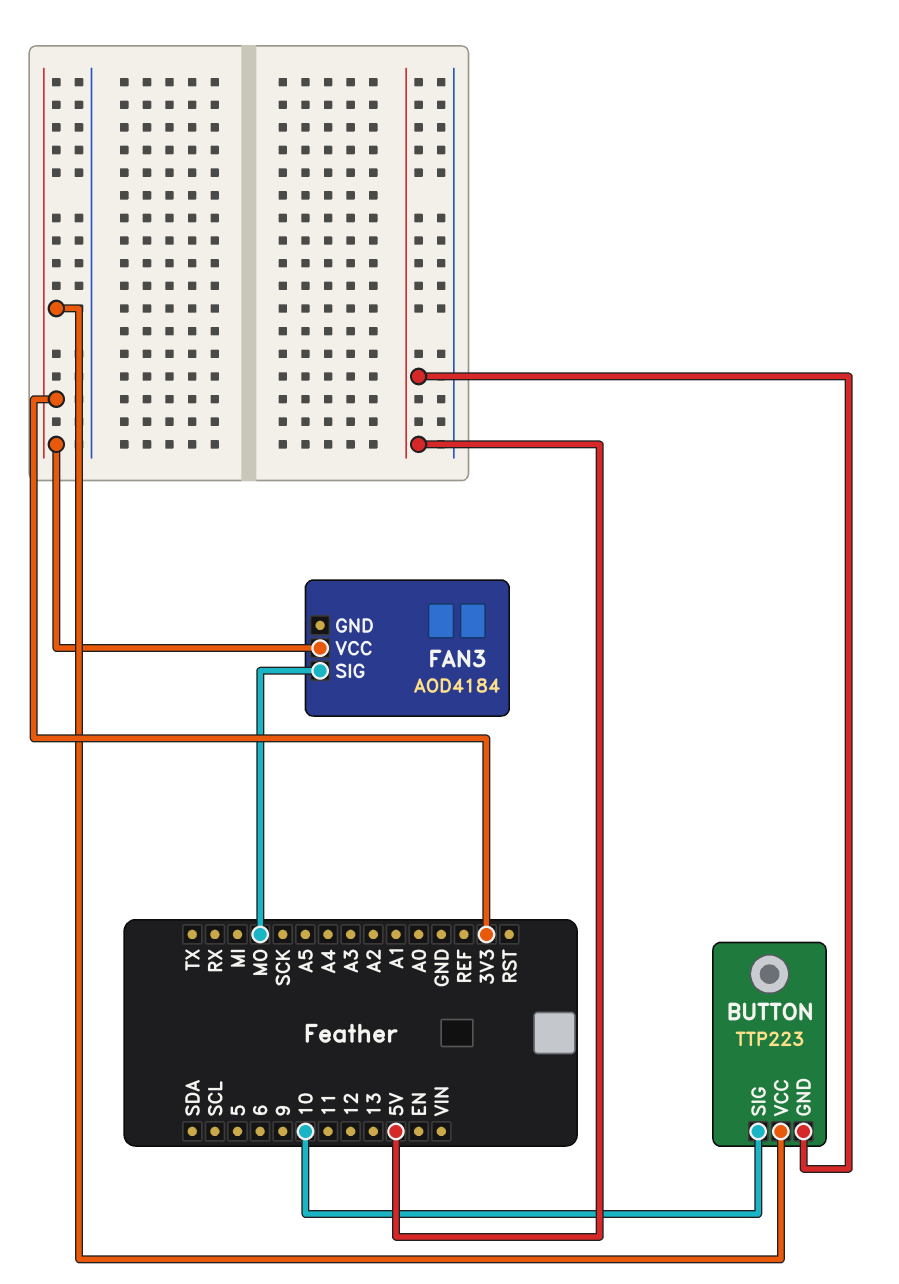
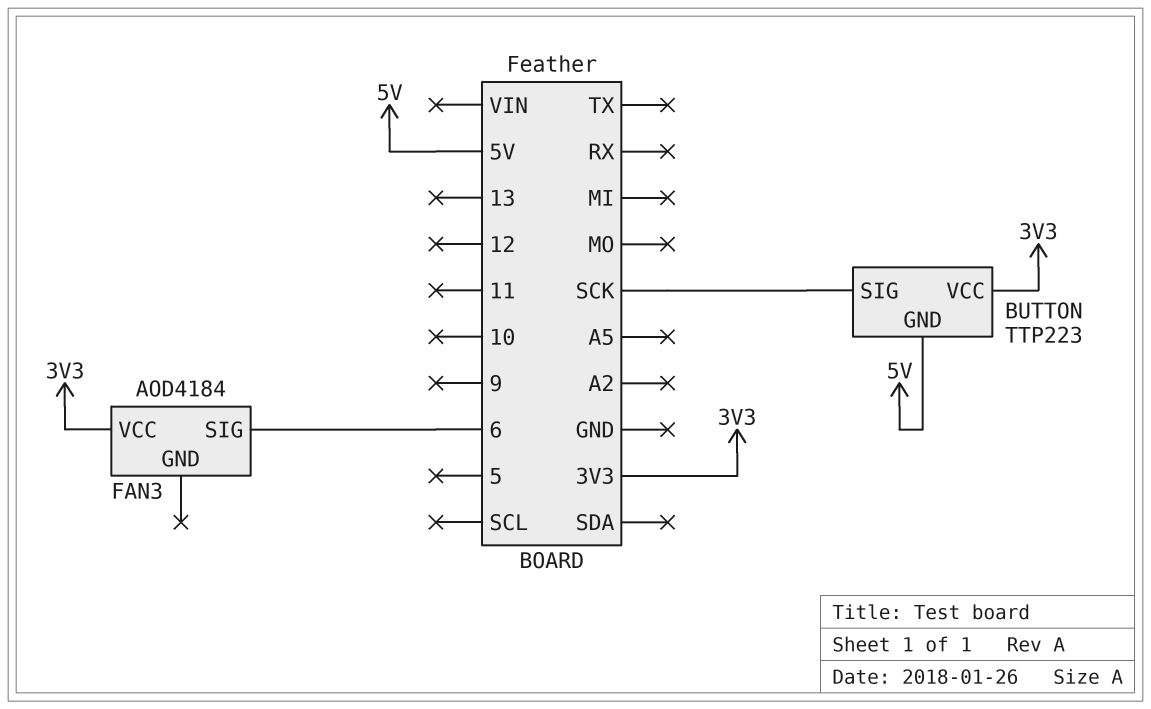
BUTTON pin SIG: 10 -> SCK
FAN3 pin SIG: MO -> 6

